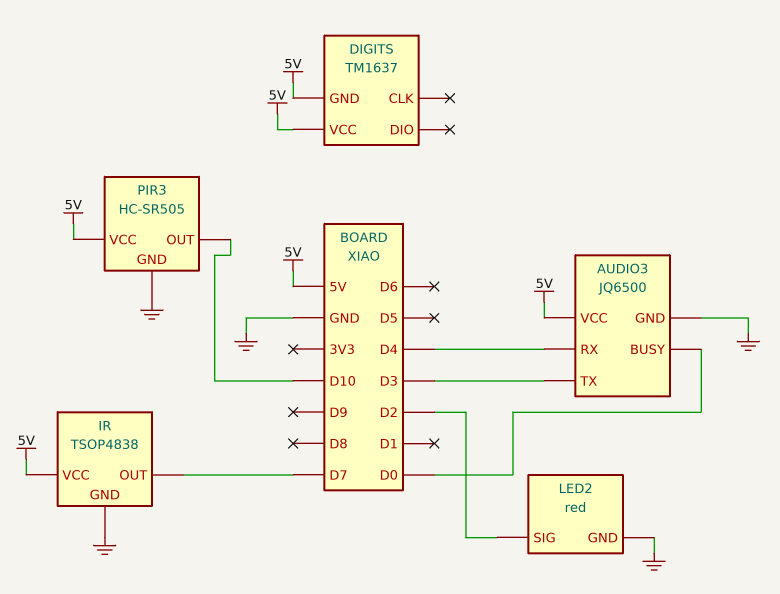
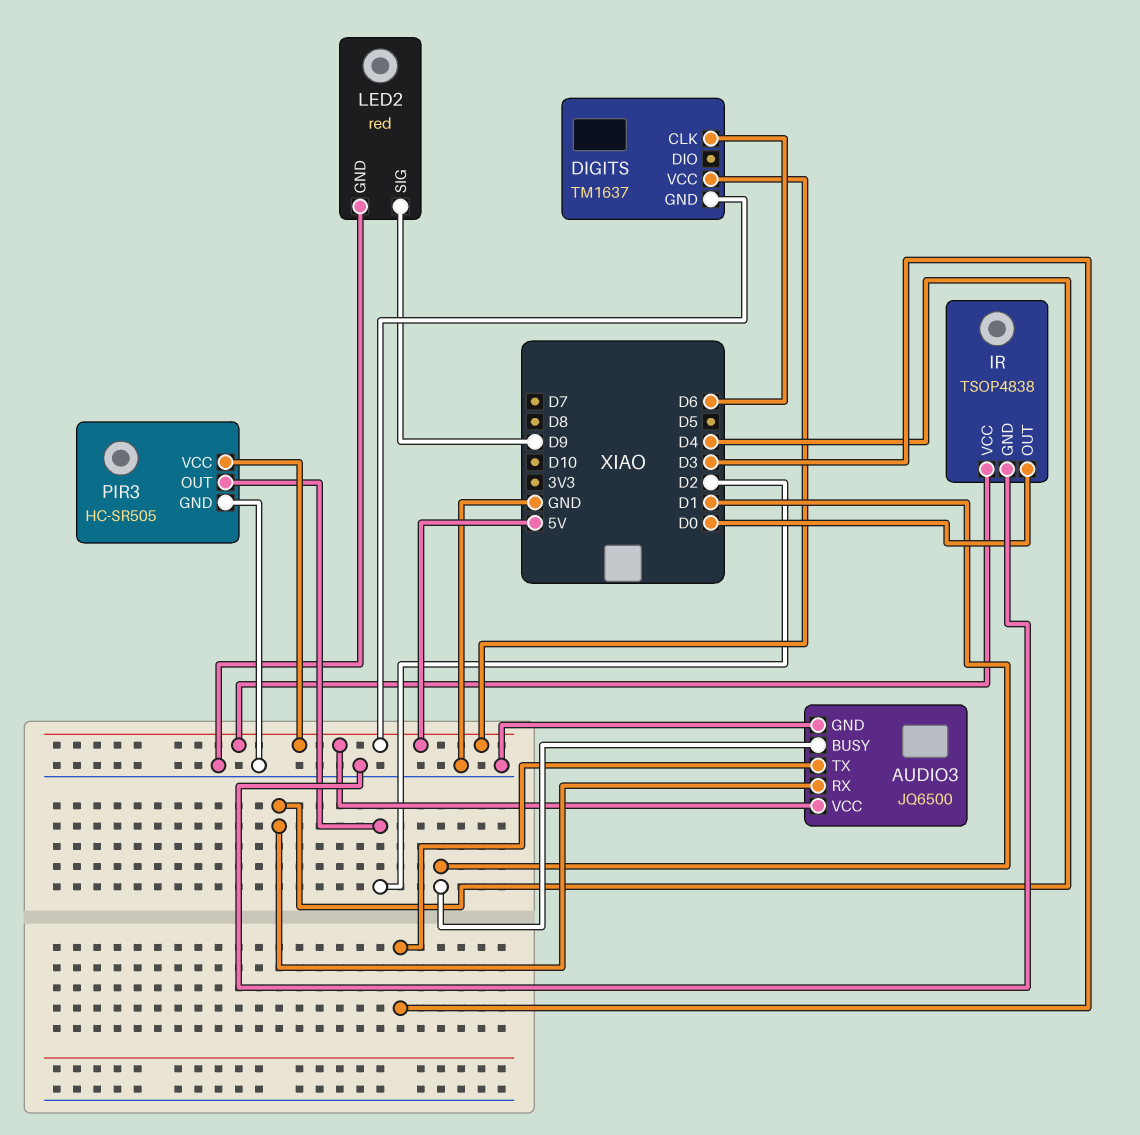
AUDIO3 pin BUSY: D0 -> D1
DIGITS pin CLK: none -> D6
IR pin OUT: D7 -> D0
LED2 pin SIG: D2 -> D9
PIR3 pin OUT: D10 -> D2

